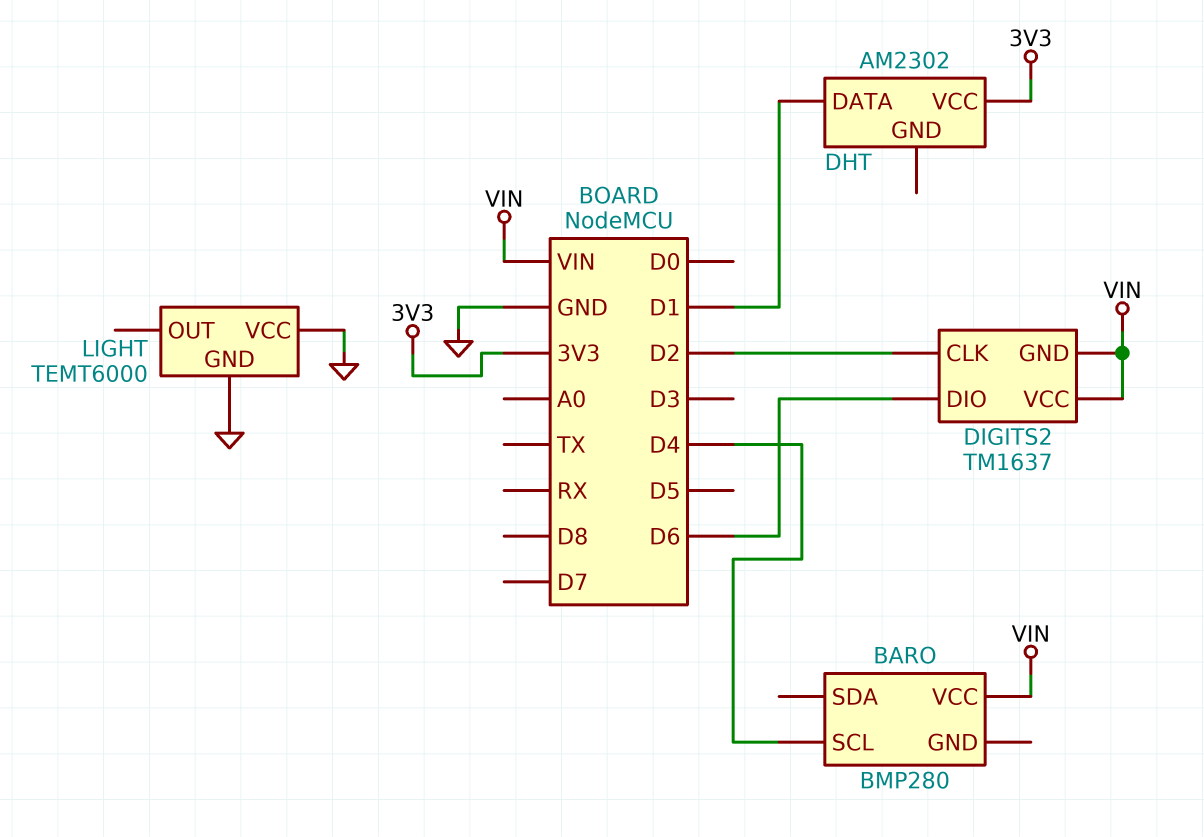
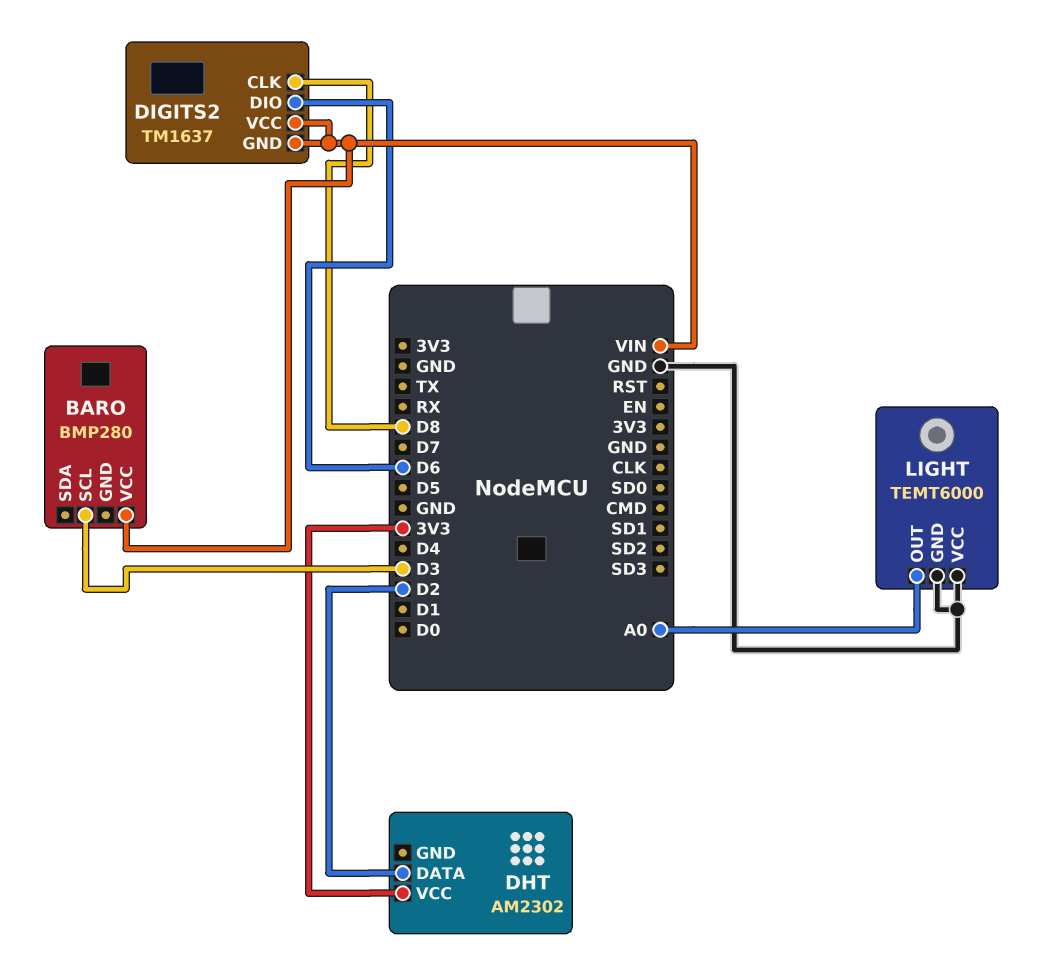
BARO pin SCL: D4 -> D3
DHT pin DATA: D1 -> D2
DIGITS2 pin CLK: D2 -> D8
LIGHT pin OUT: none -> A0

